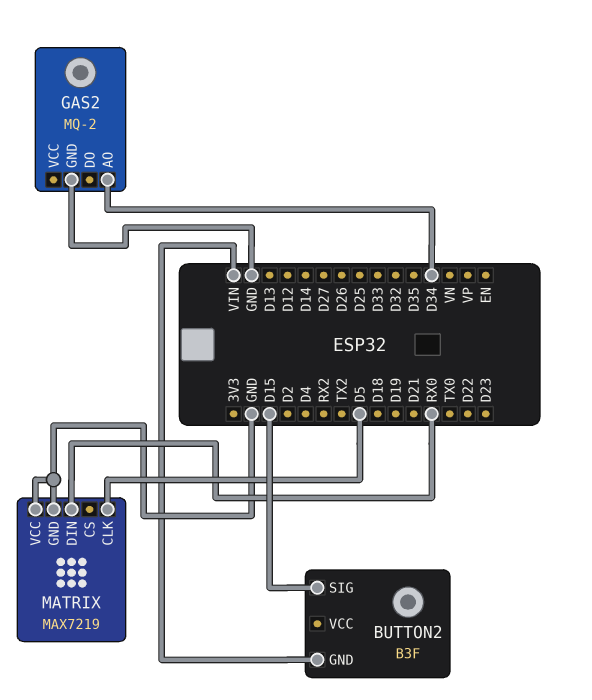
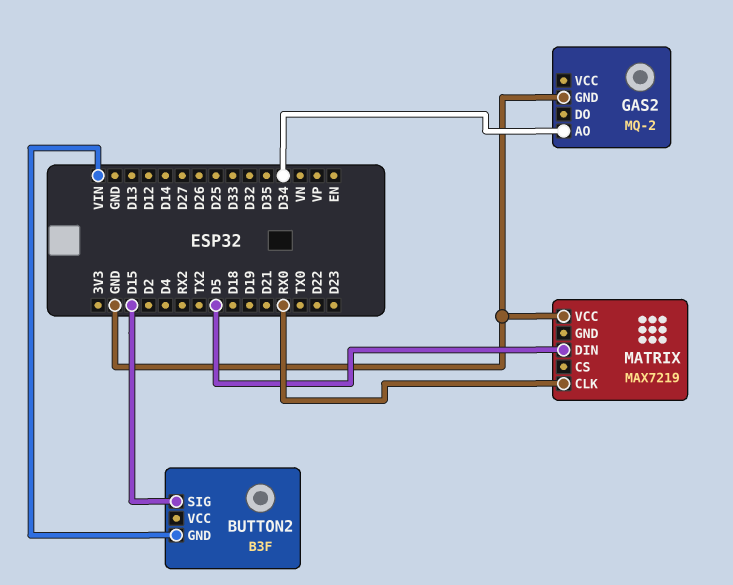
MATRIX pin CLK: D5 -> RX0
MATRIX pin DIN: RX0 -> D5
MATRIX pin GND: GND -> none

